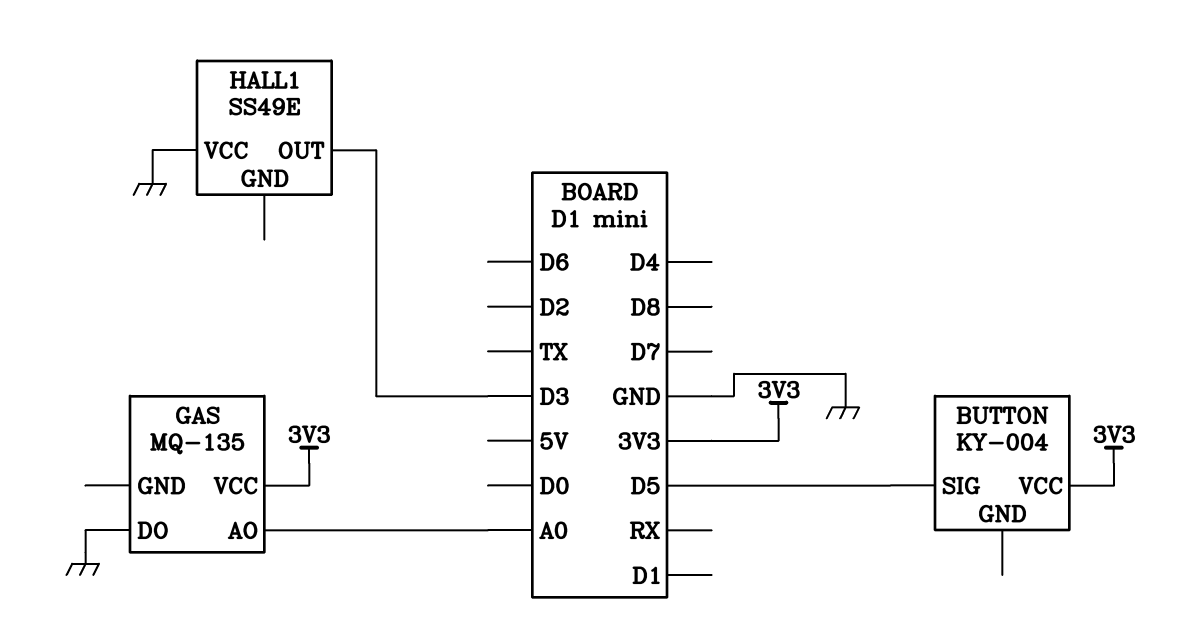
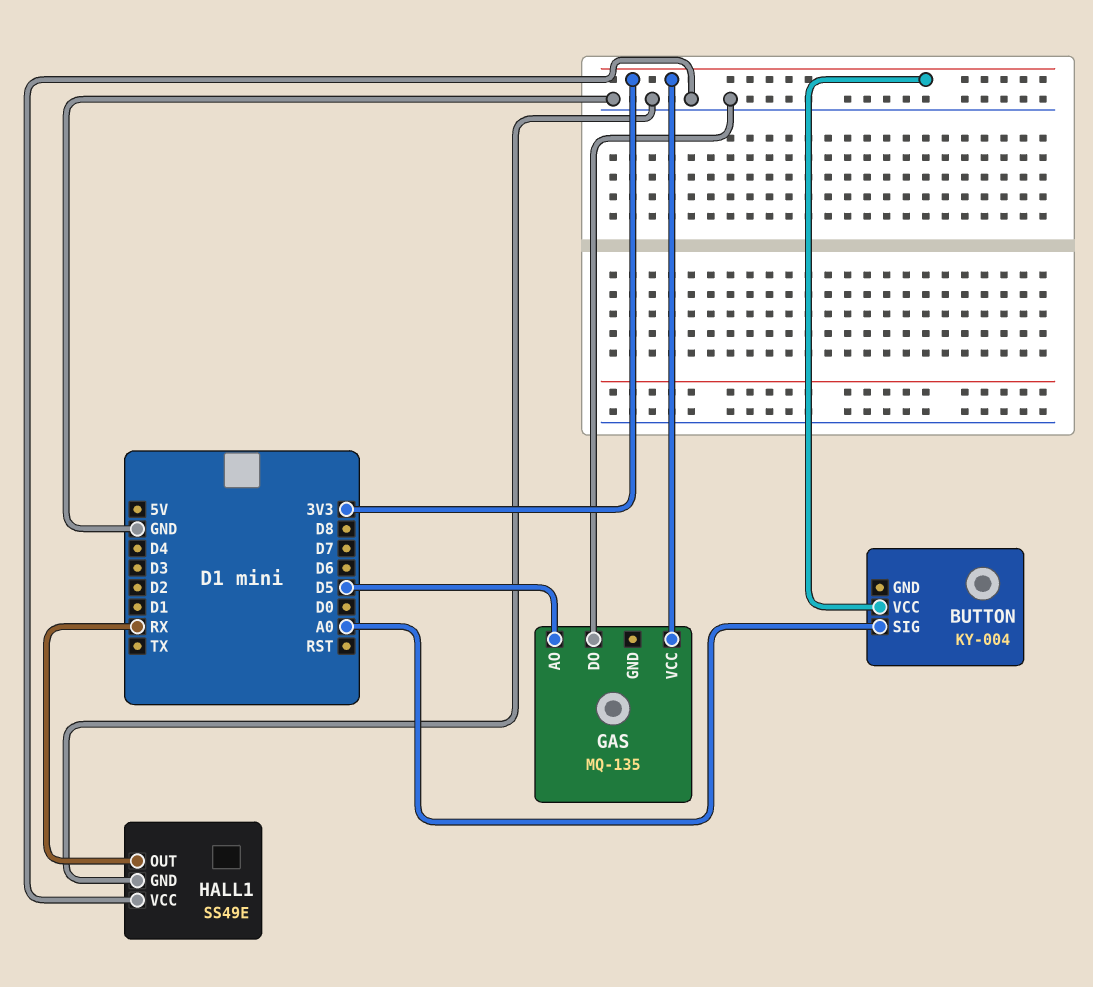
BUTTON pin SIG: D5 -> A0
GAS pin AO: A0 -> D5
HALL1 pin GND: none -> GND
HALL1 pin OUT: D3 -> RX

